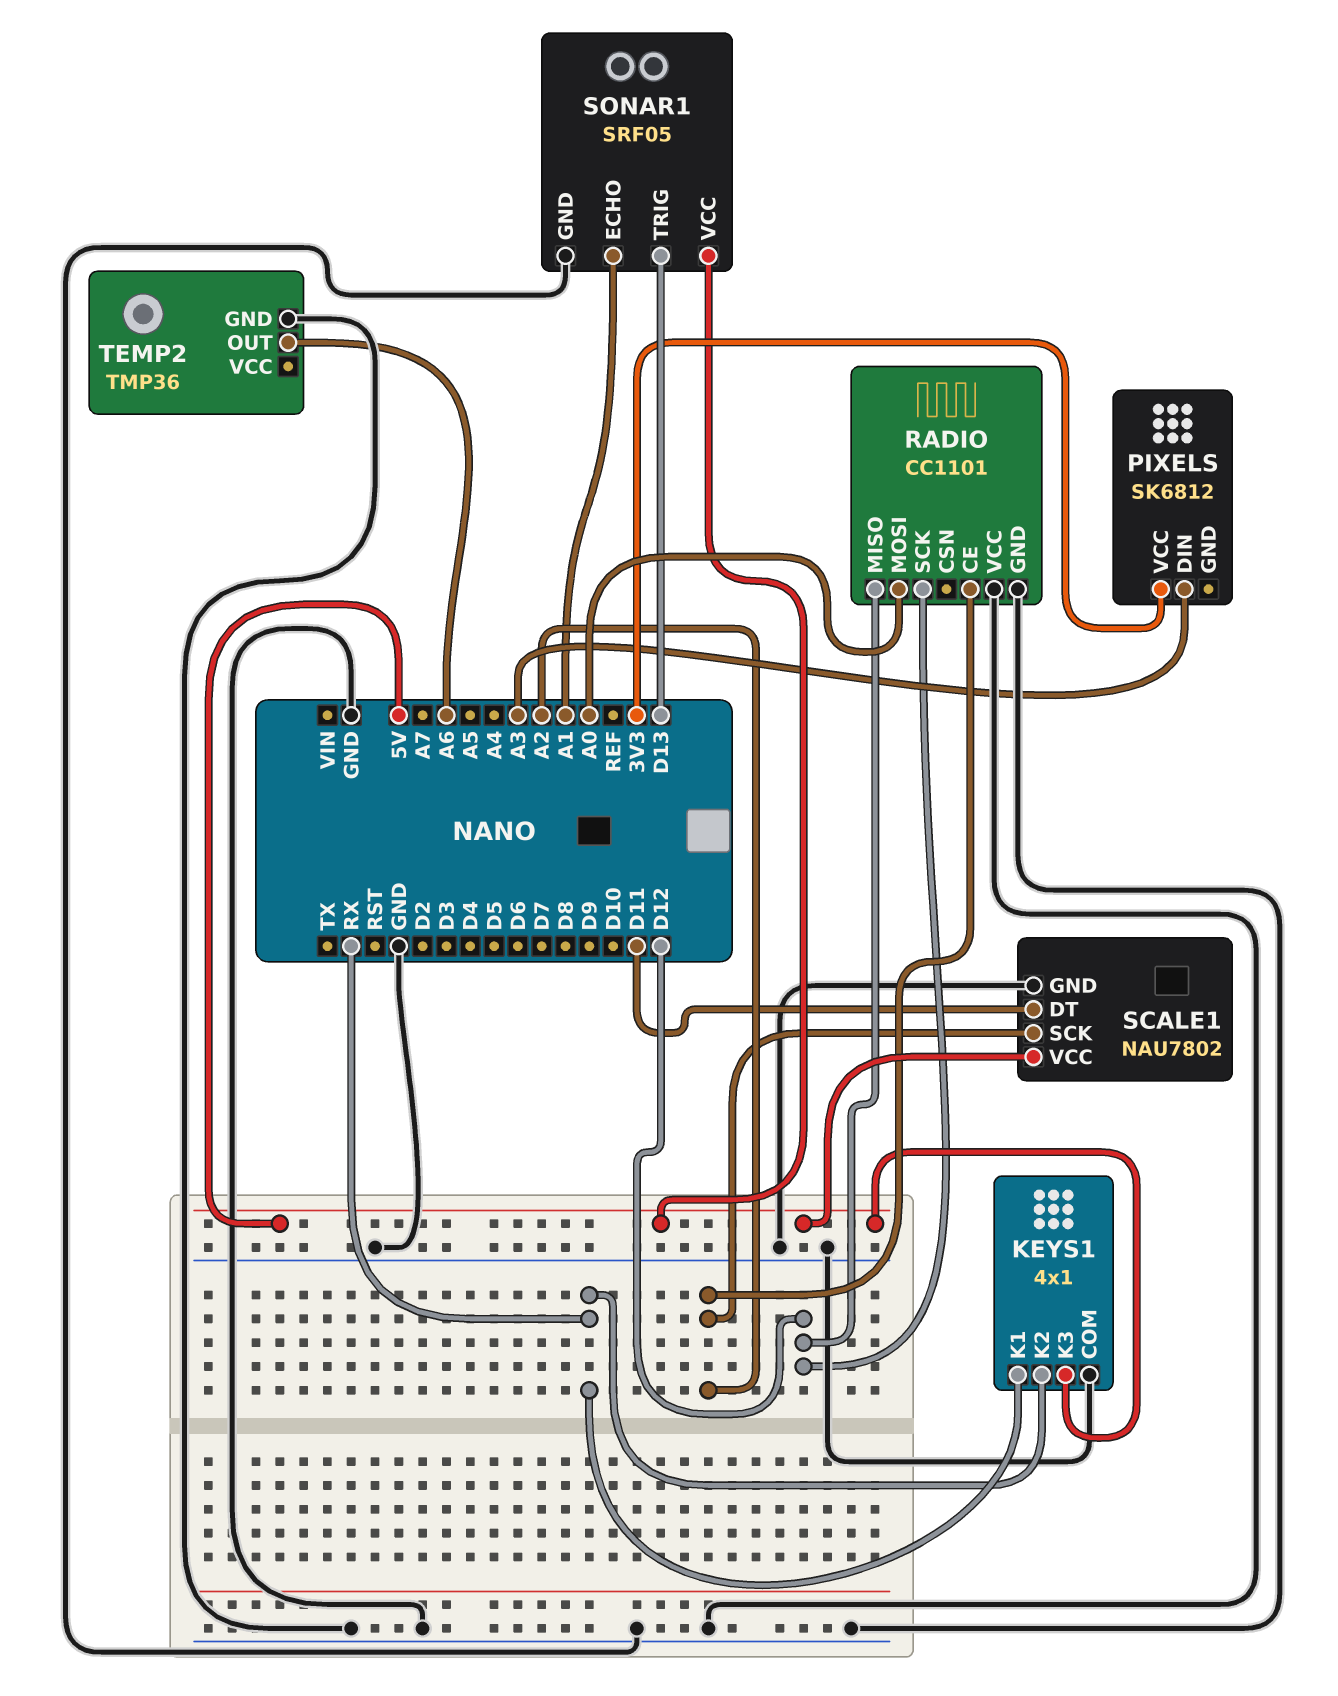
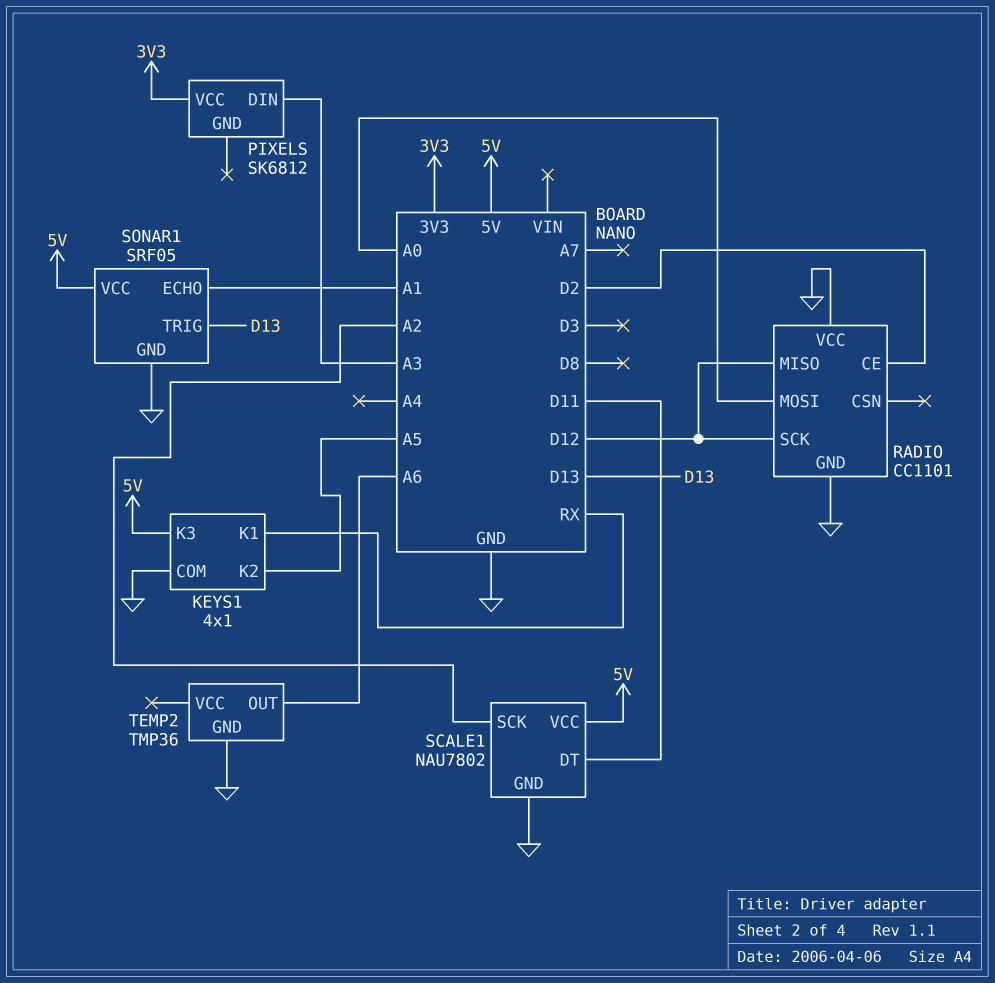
KEYS1 pin K2: RX -> A5
RADIO pin CE: A2 -> D2

